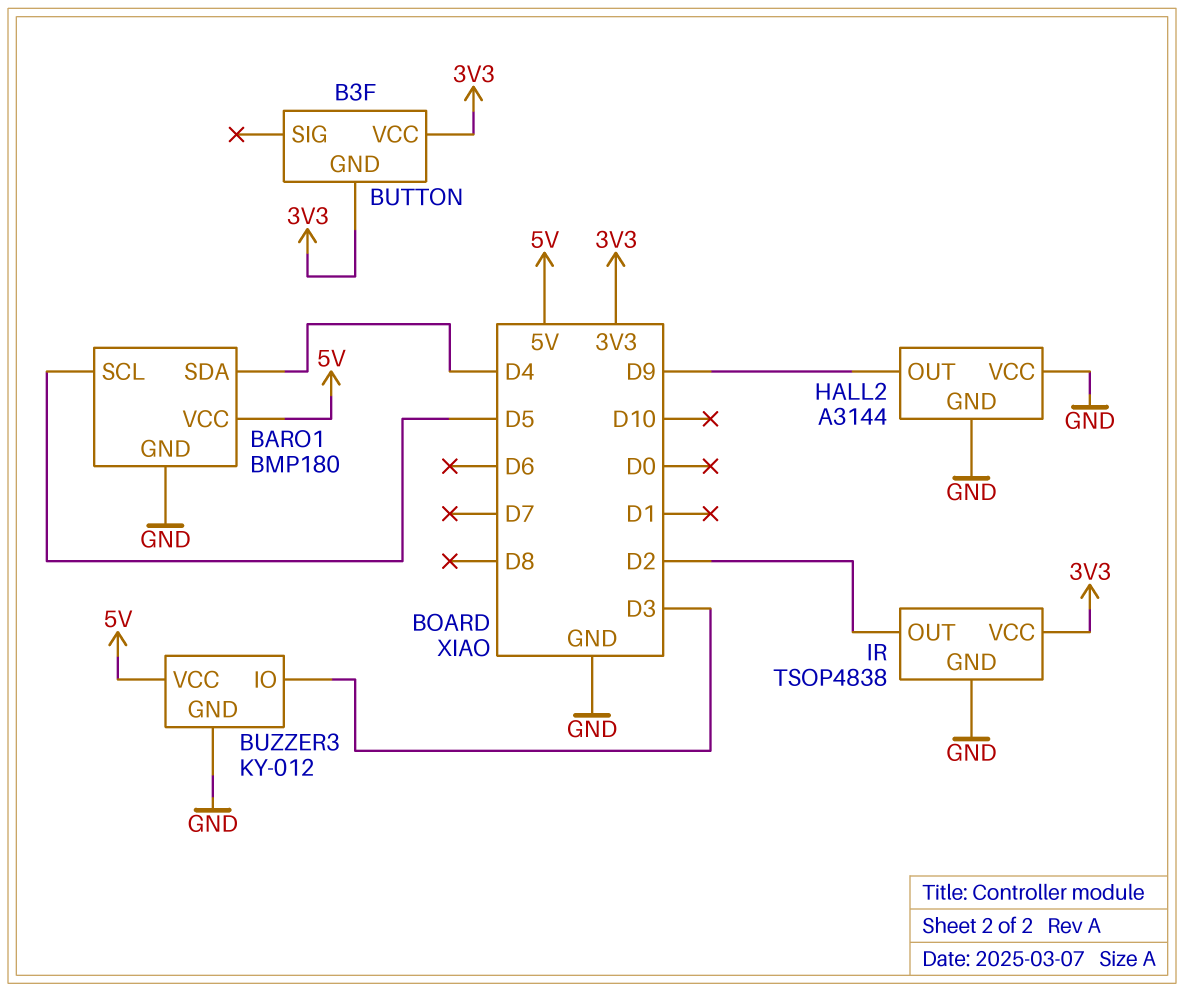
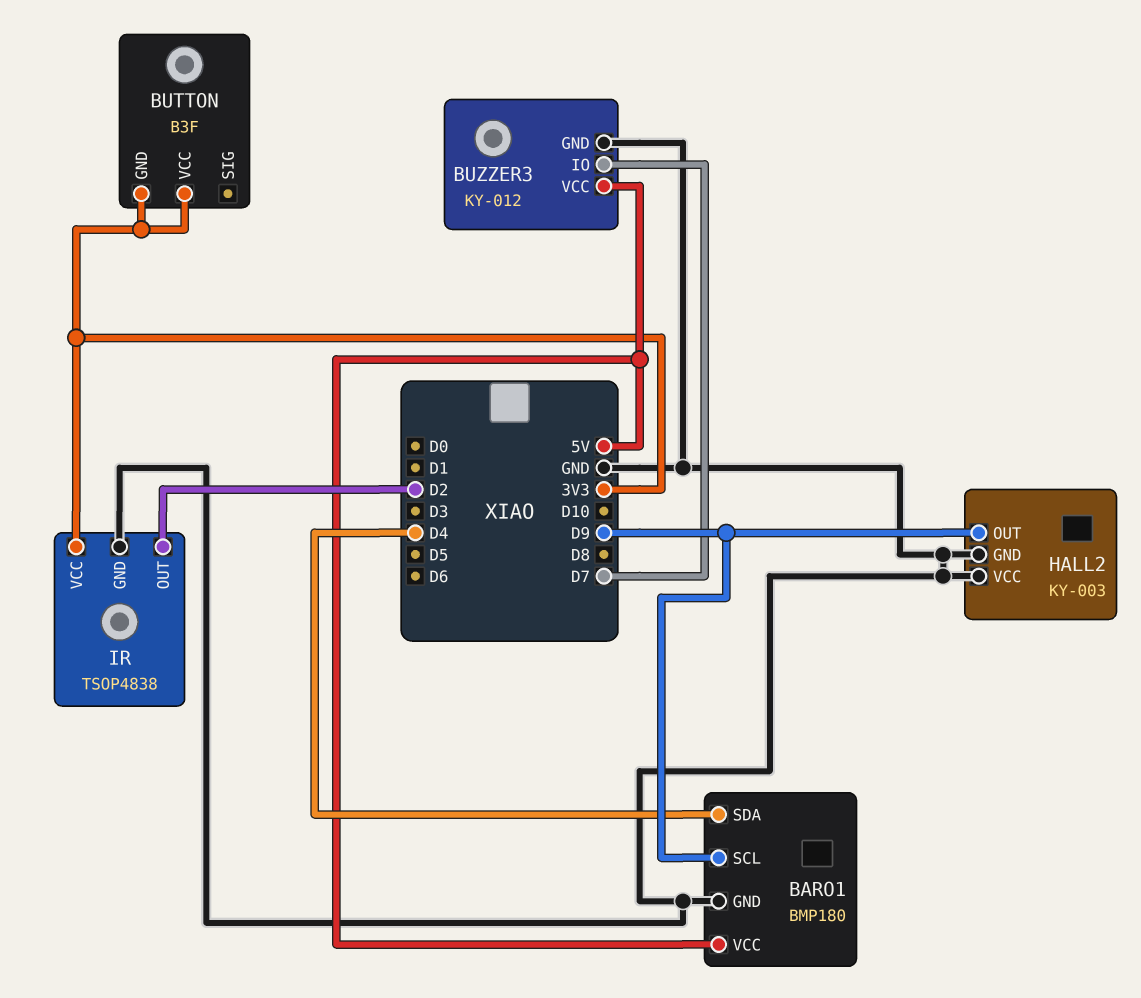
BARO1 pin SCL: D5 -> D9
BUZZER3 pin IO: D3 -> D7
HALL2: A3144 -> KY-003

